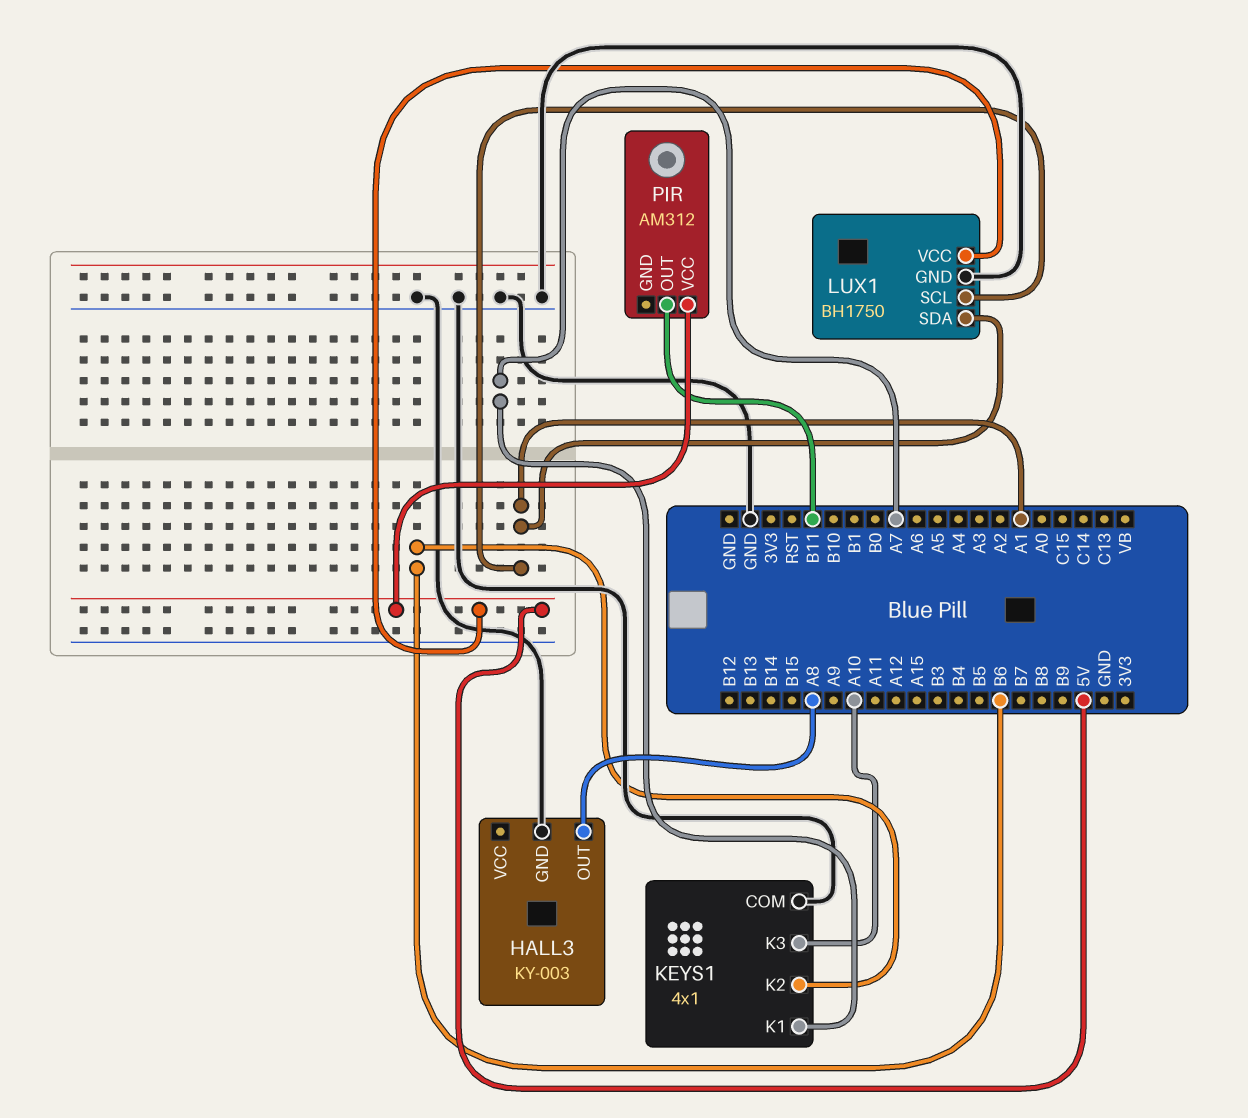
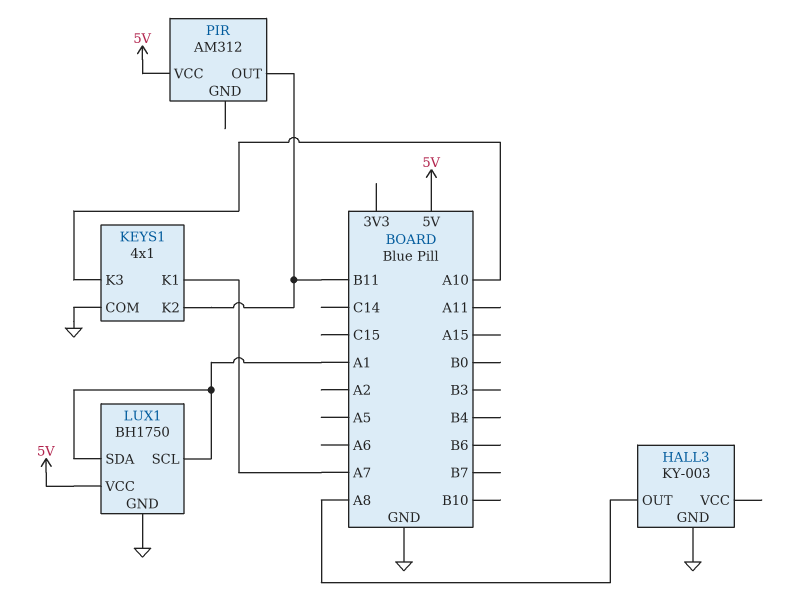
KEYS1 pin K2: B6 -> B11

